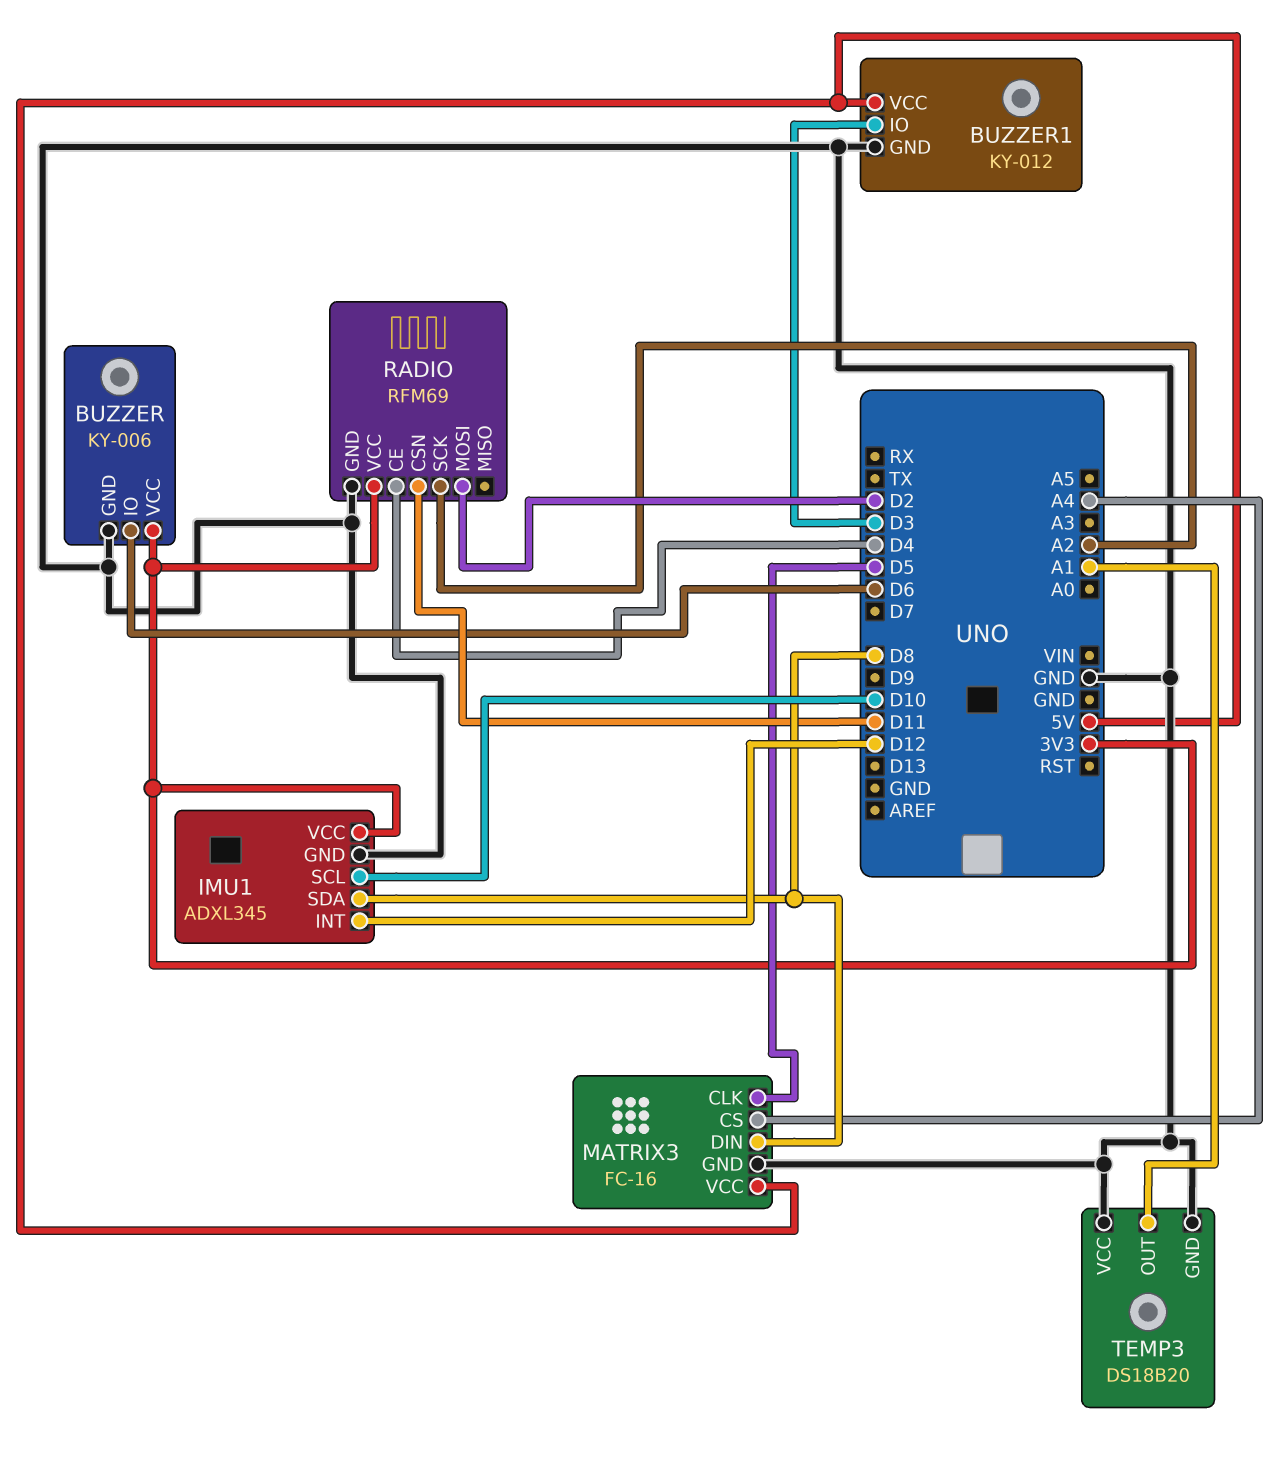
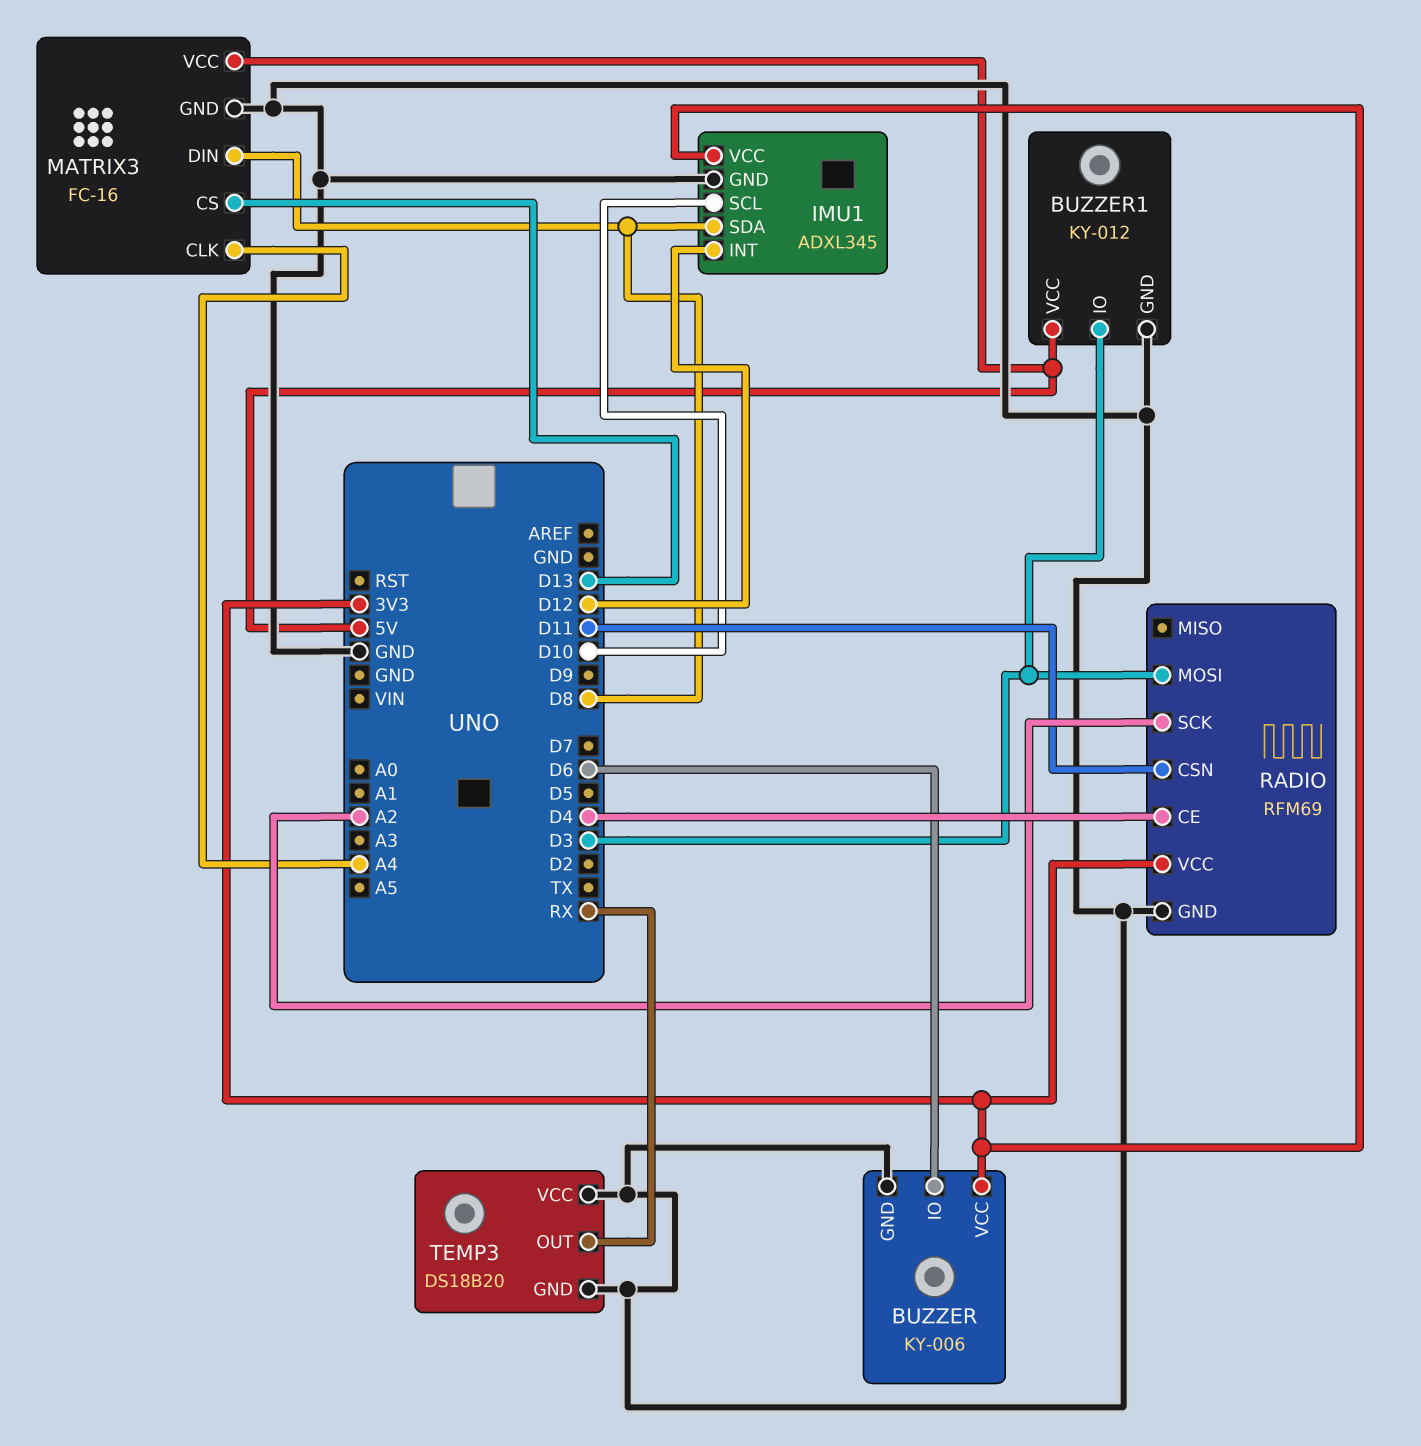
MATRIX3 pin CLK: D5 -> A4
MATRIX3 pin CS: A4 -> D13
RADIO pin MOSI: D2 -> D3
TEMP3 pin OUT: A1 -> RX

